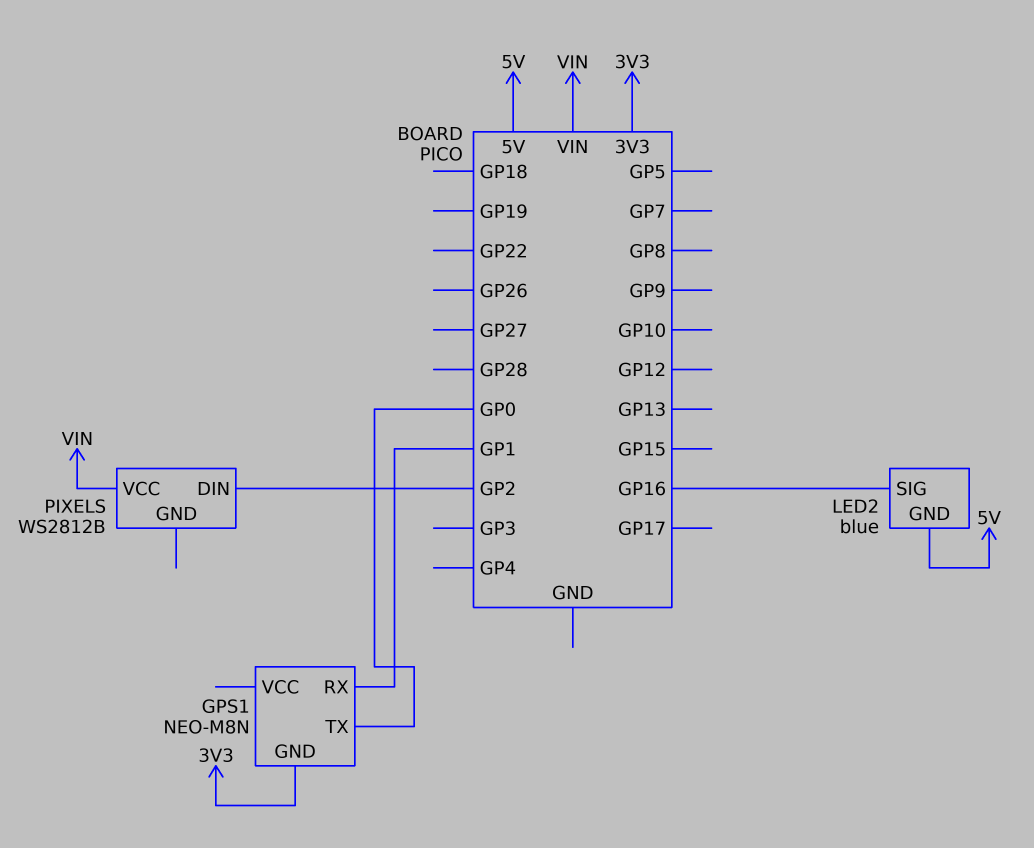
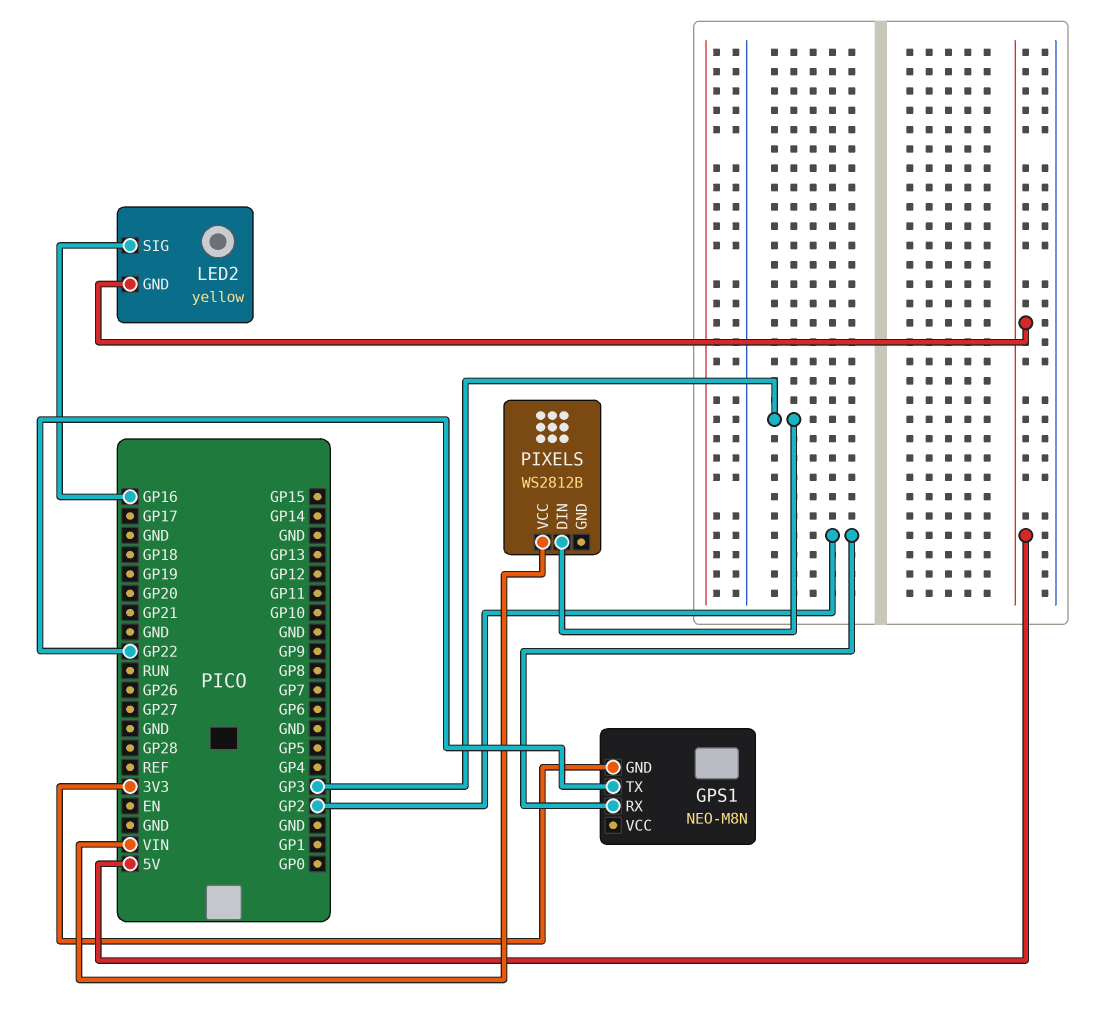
GPS1 pin RX: GP1 -> GP2
GPS1 pin TX: GP0 -> GP22
LED2: blue -> yellow
PIXELS pin DIN: GP2 -> GP3

